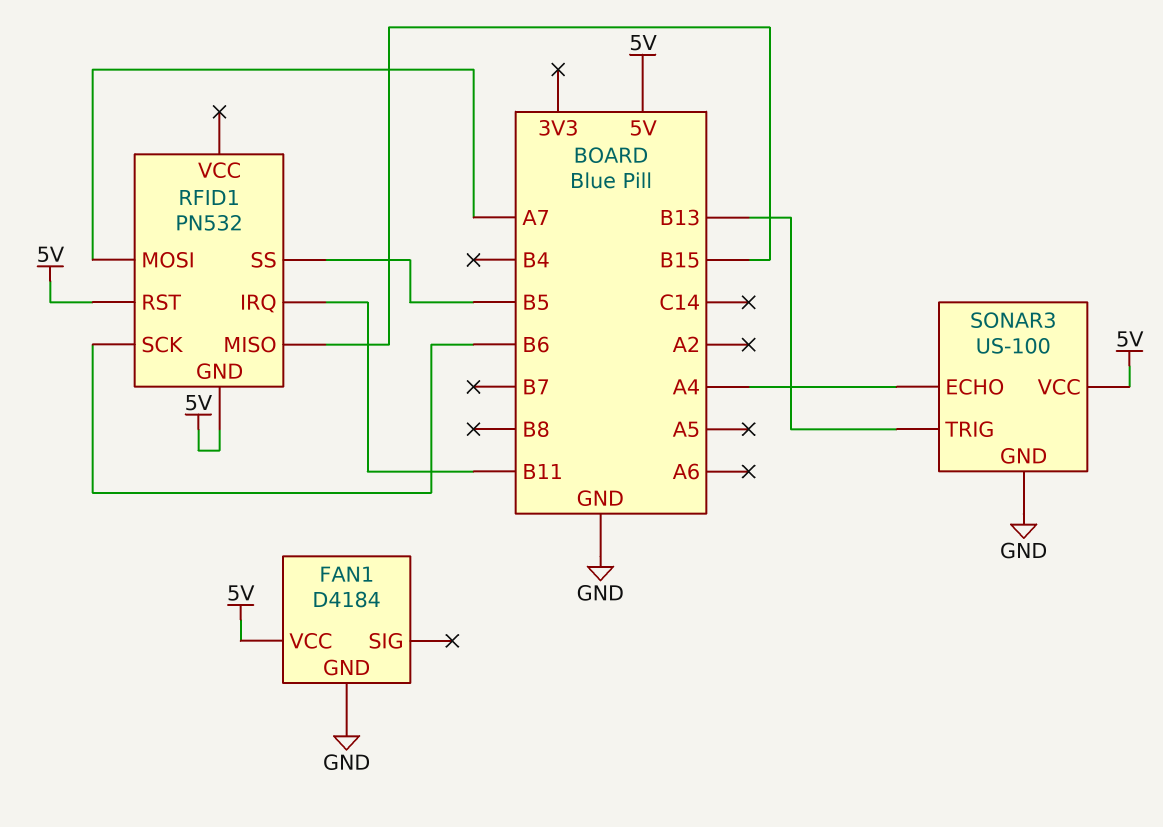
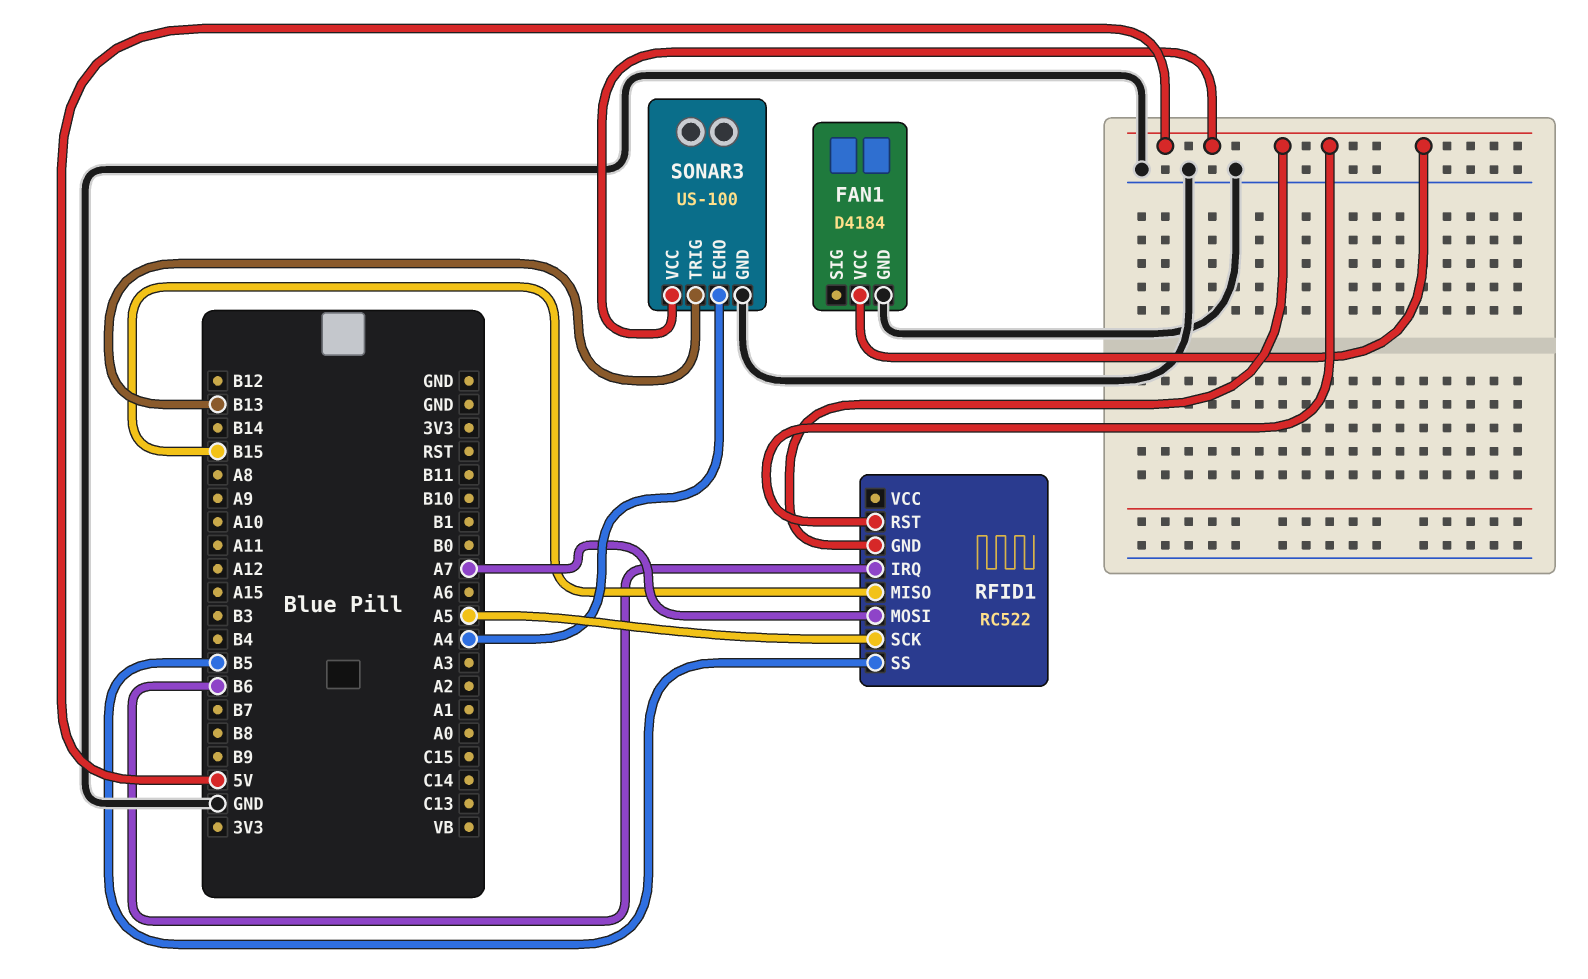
RFID1: PN532 -> RC522
RFID1 pin IRQ: B11 -> B6
RFID1 pin SCK: B6 -> A5

